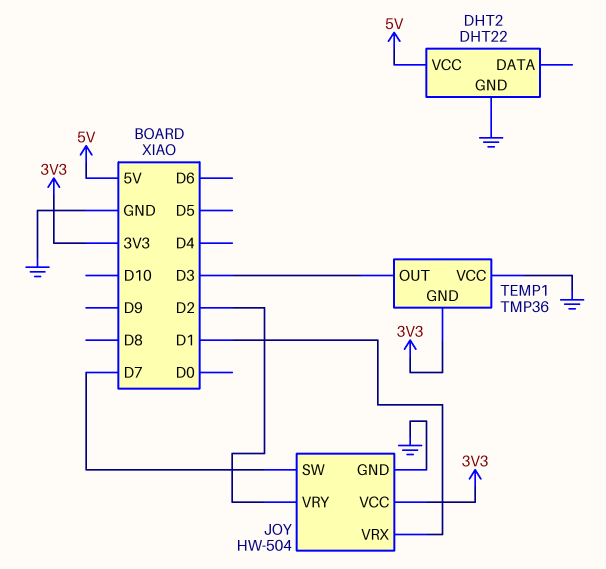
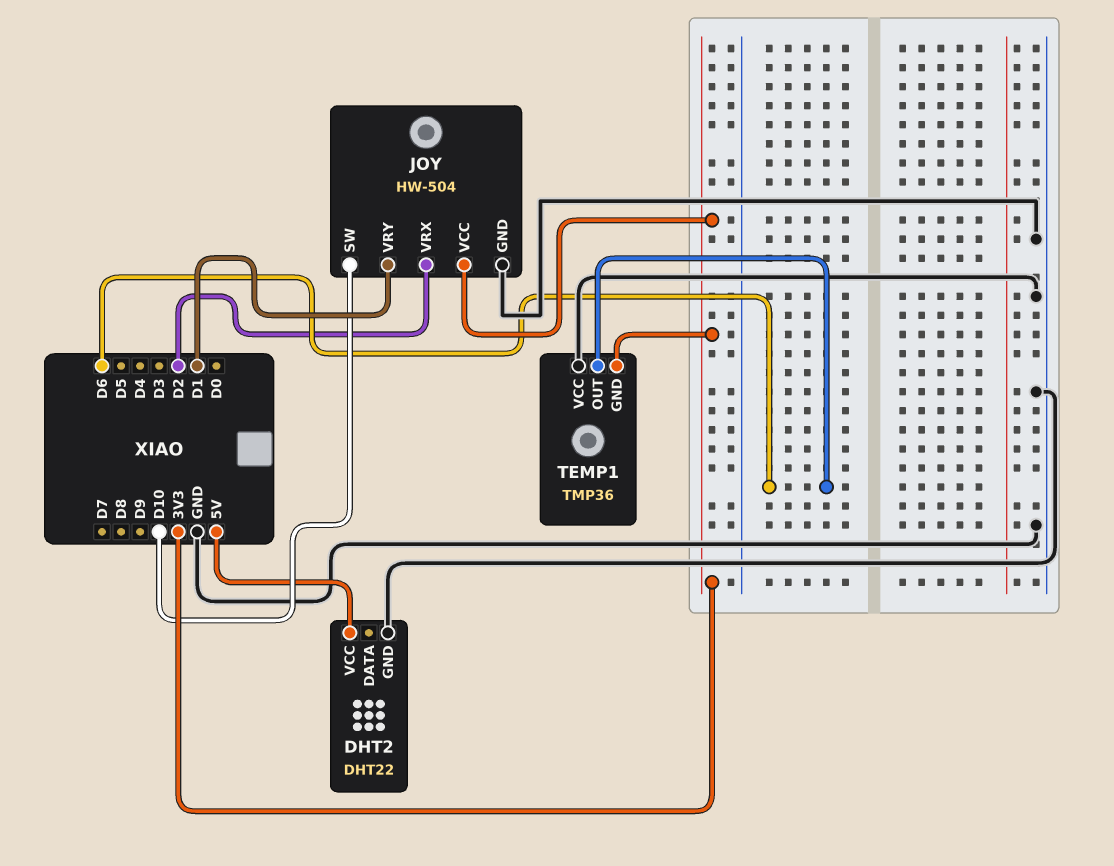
JOY pin SW: D7 -> D10
JOY pin VRX: D1 -> D2
JOY pin VRY: D2 -> D1
TEMP1 pin OUT: D3 -> D6

